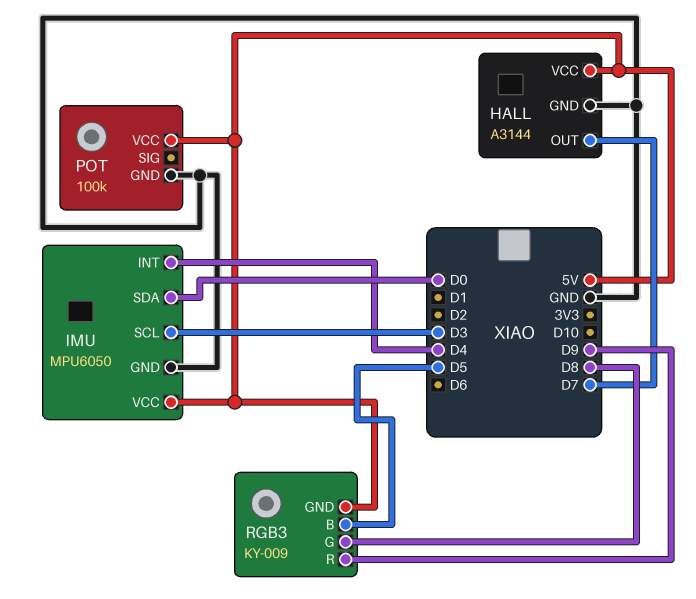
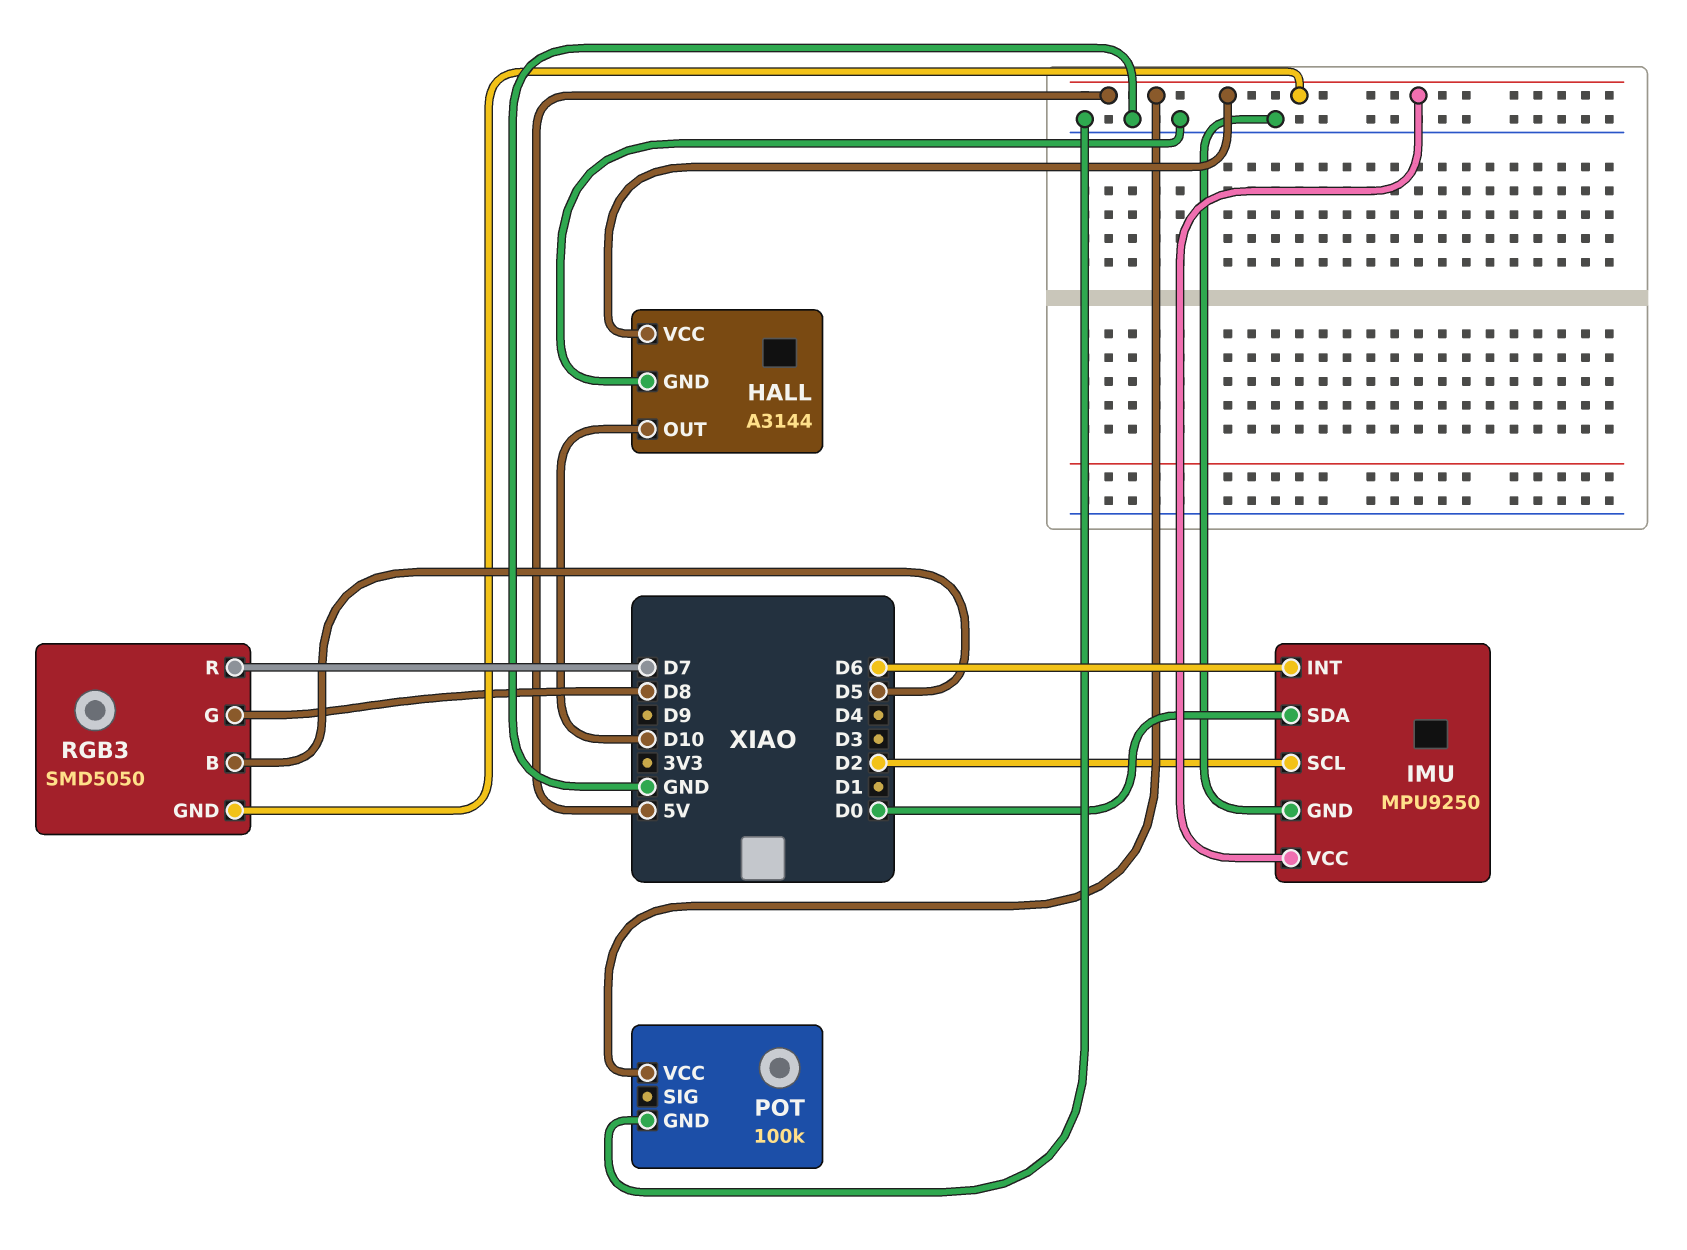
HALL pin OUT: D7 -> D10
IMU: MPU6050 -> MPU9250
IMU pin INT: D4 -> D6
IMU pin SCL: D3 -> D2
RGB3: KY-009 -> SMD5050
RGB3 pin R: D9 -> D7

